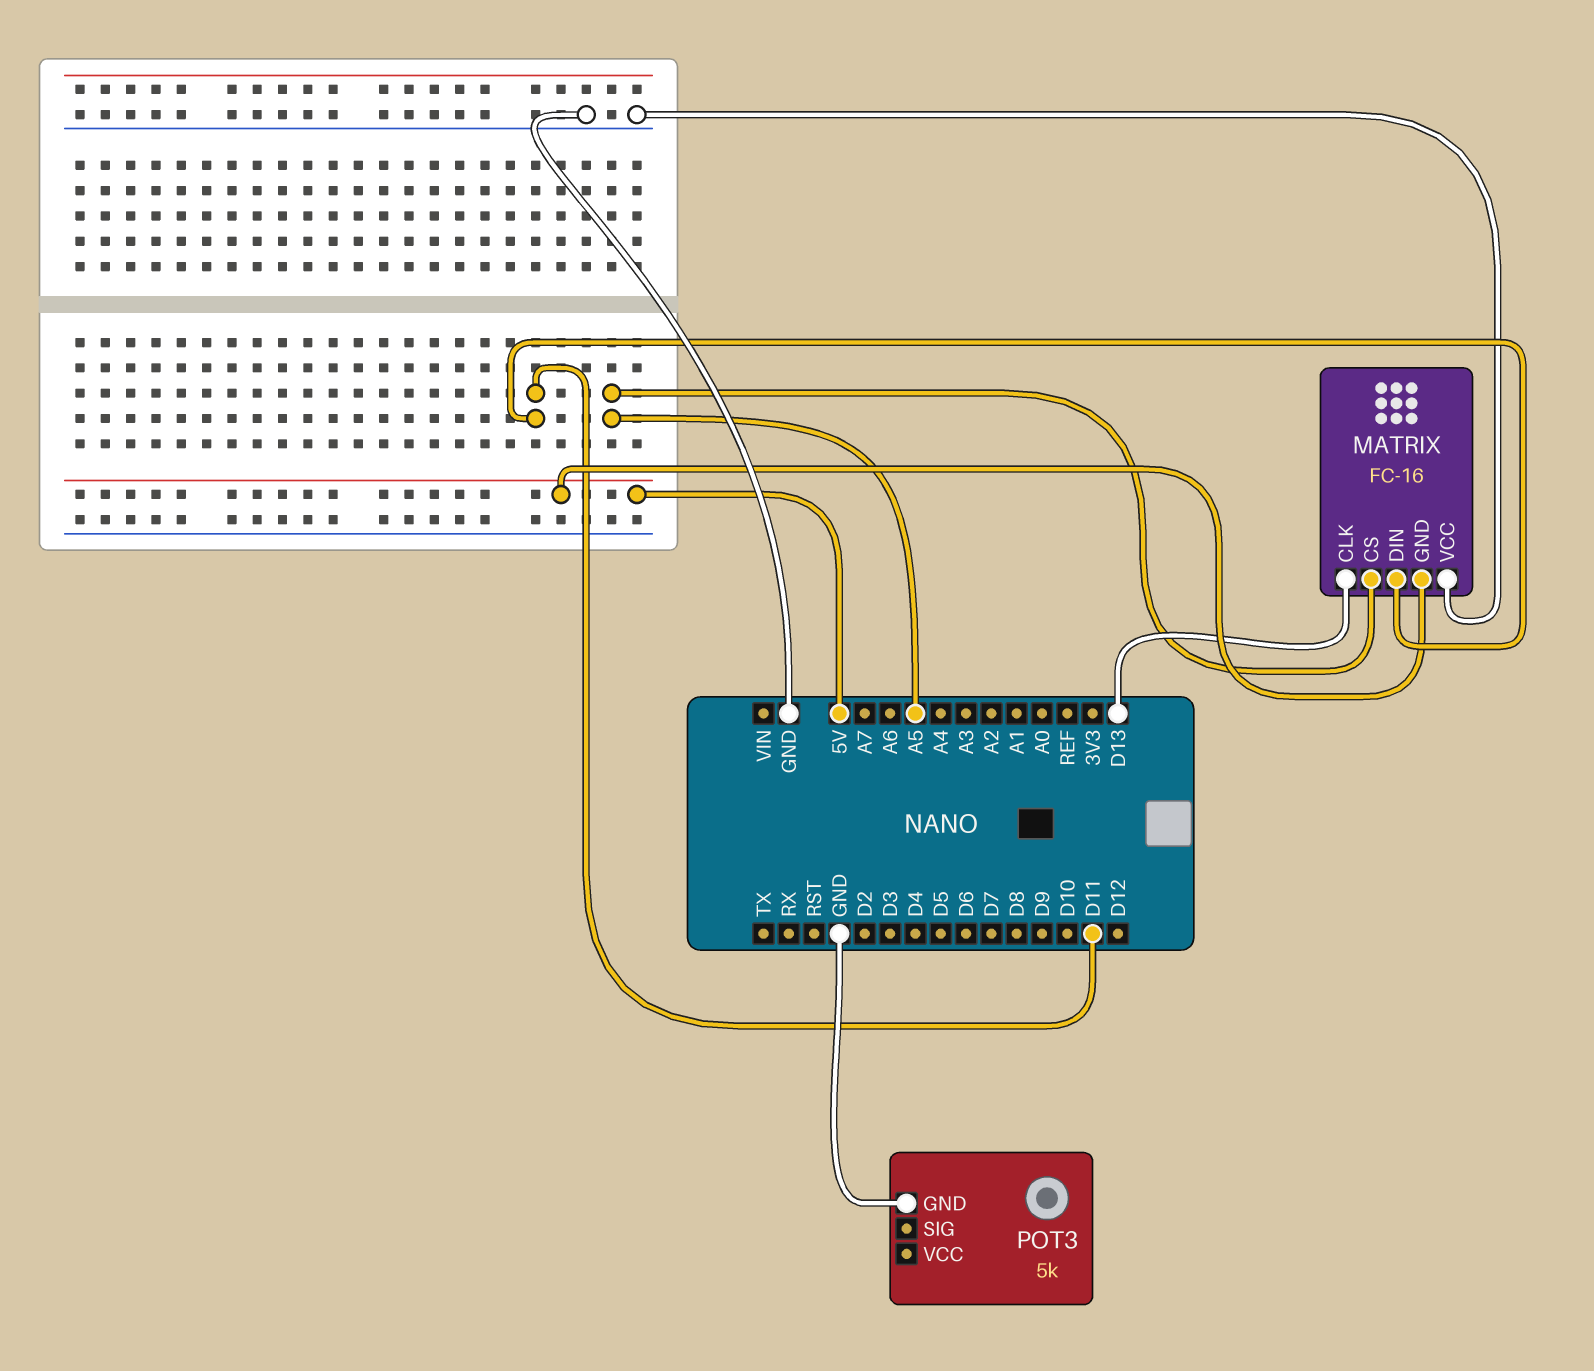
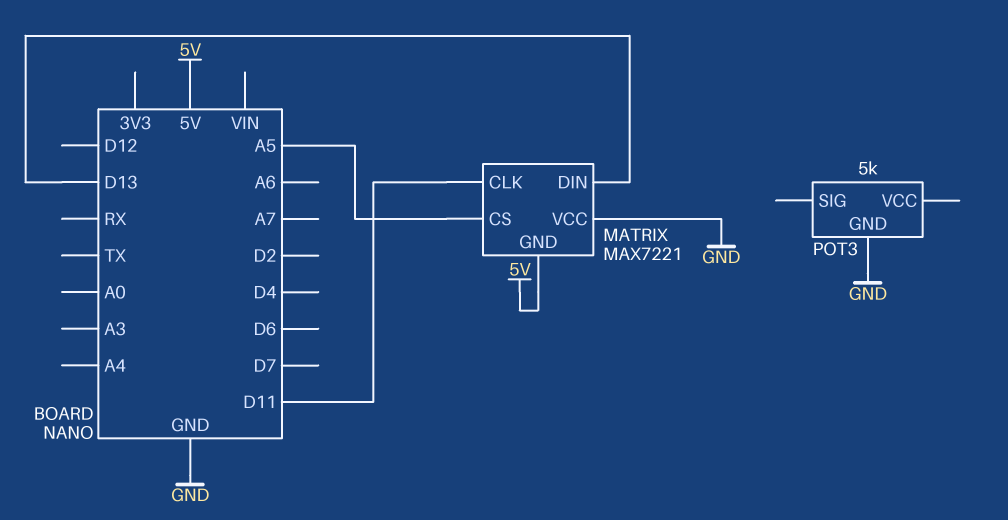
MATRIX: FC-16 -> MAX7221
MATRIX pin CLK: D13 -> D11
MATRIX pin DIN: D11 -> D13

